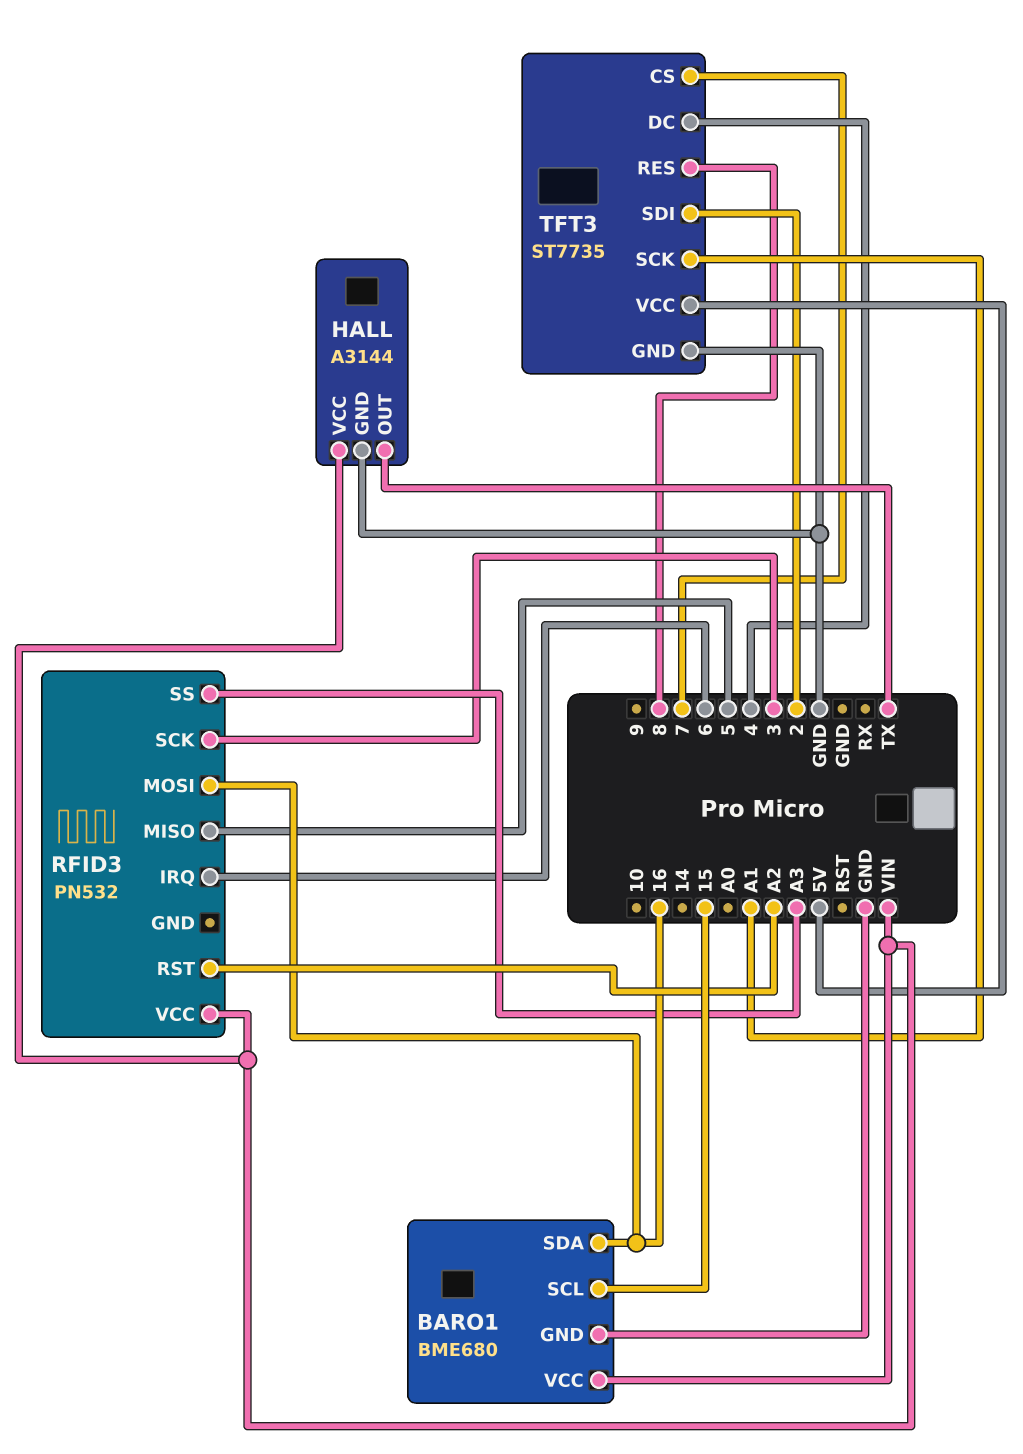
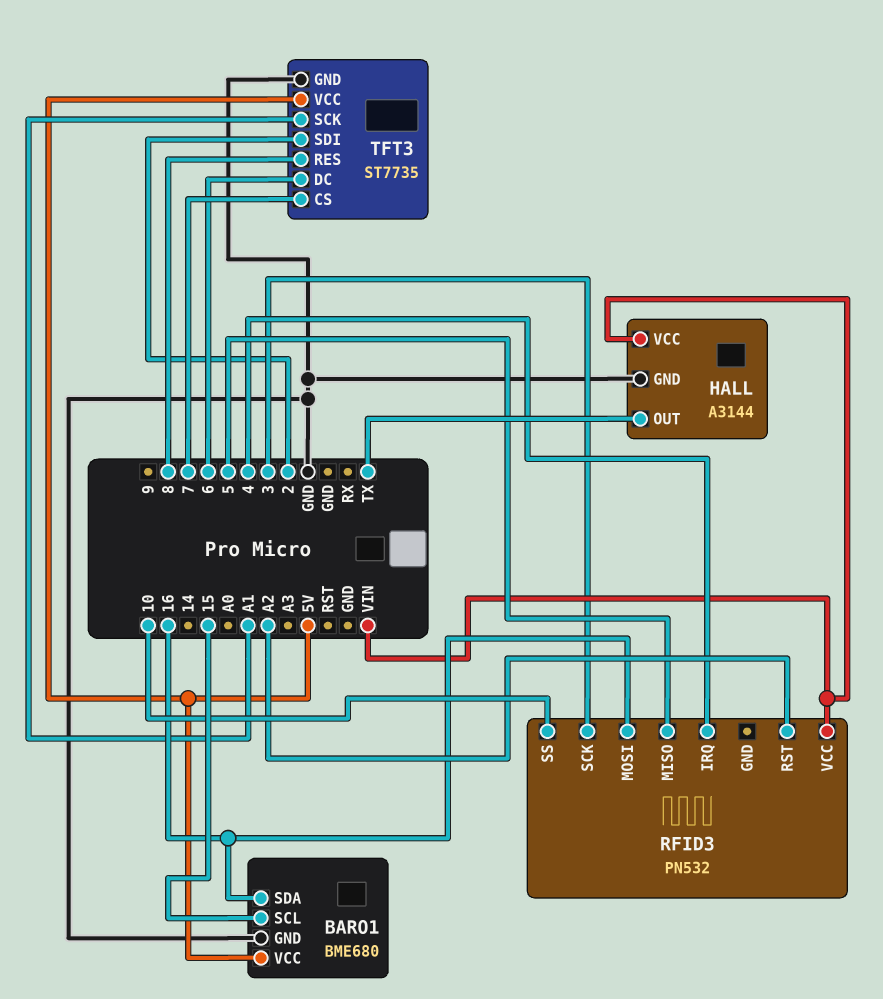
BARO1 pin VCC: VIN -> 5V
RFID3 pin IRQ: 6 -> 4
RFID3 pin SS: A3 -> 10
TFT3 pin DC: 4 -> 6

